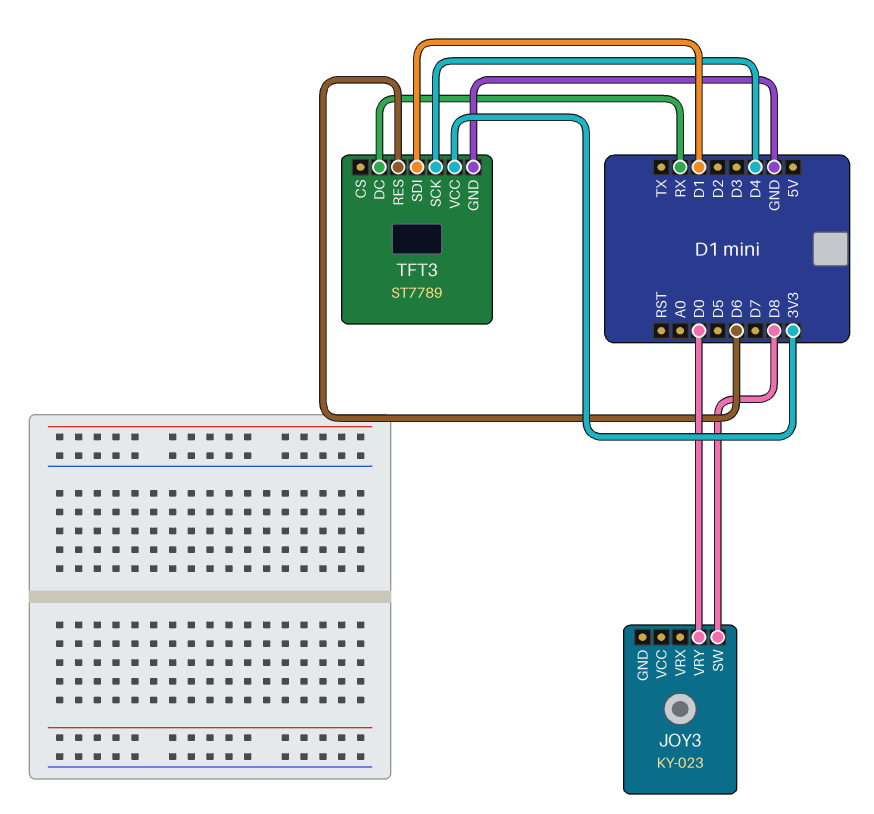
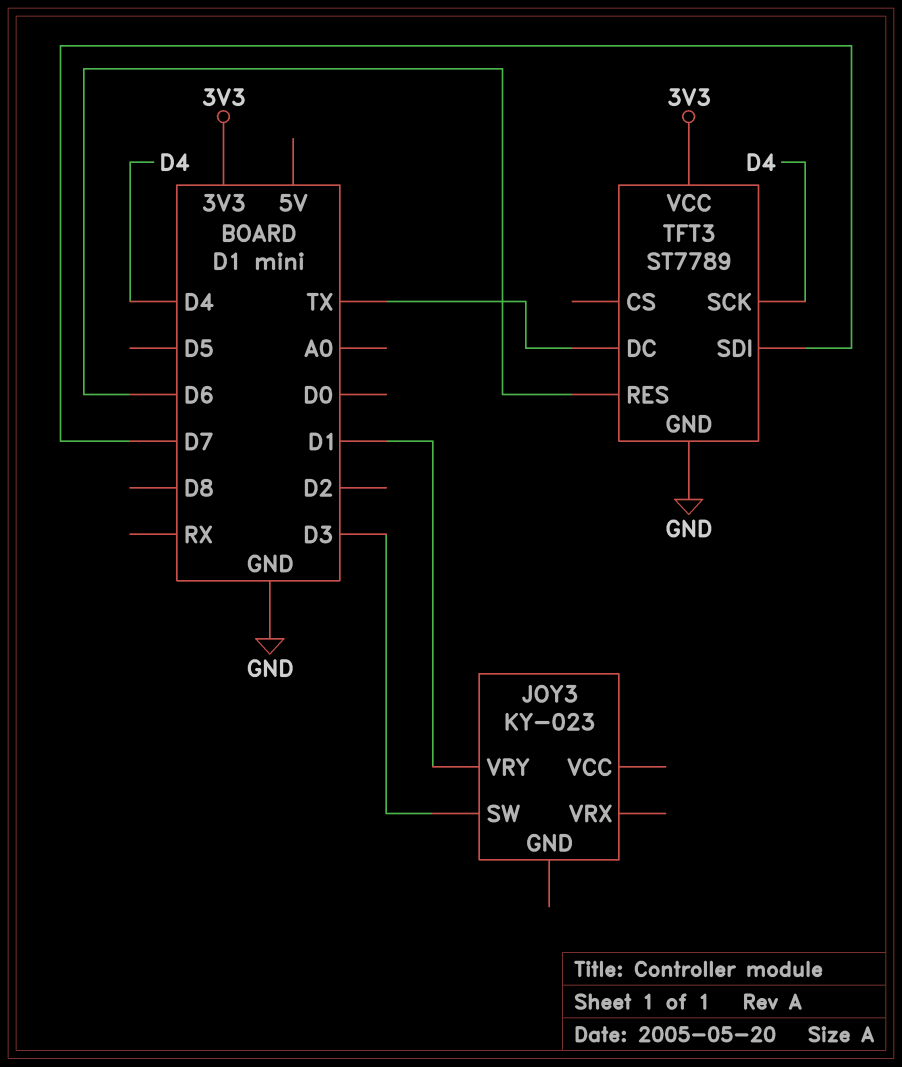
JOY3 pin SW: D8 -> D3
JOY3 pin VRY: D0 -> D1
TFT3 pin DC: RX -> TX
TFT3 pin SDI: D1 -> D7

